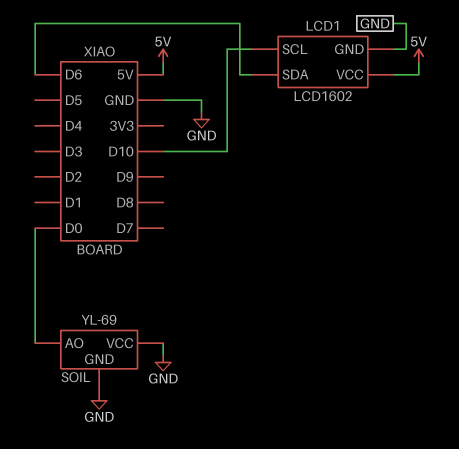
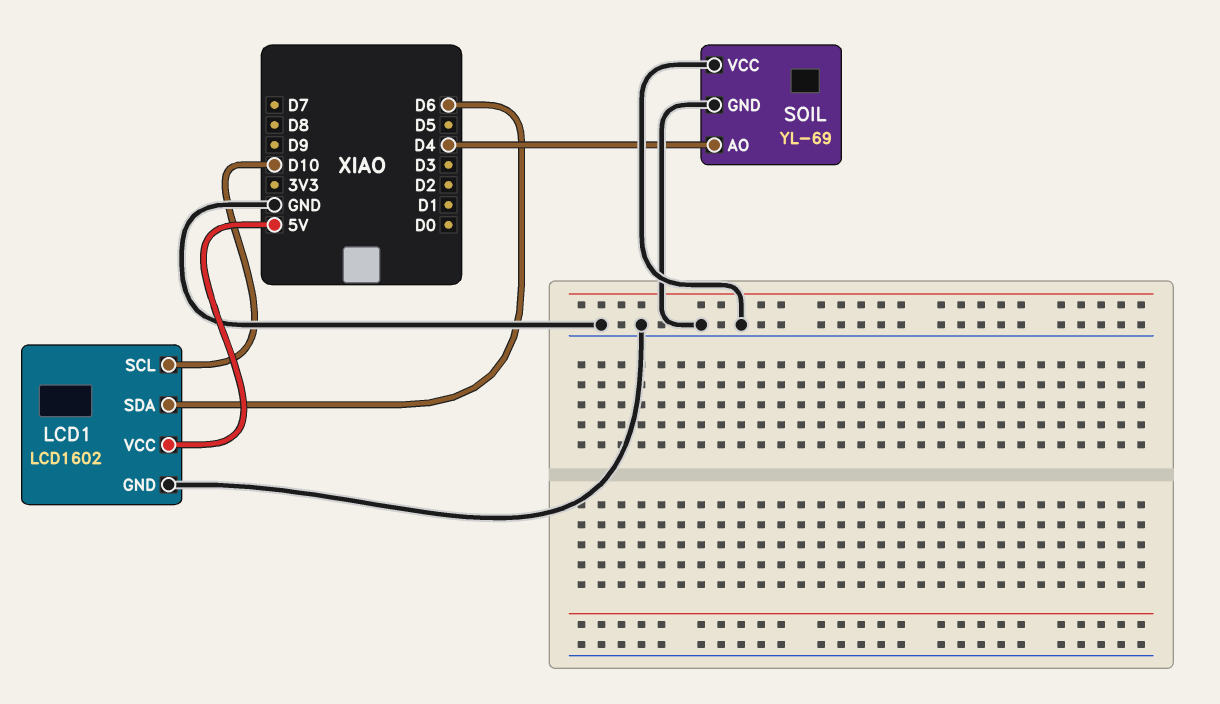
SOIL pin AO: D0 -> D4

